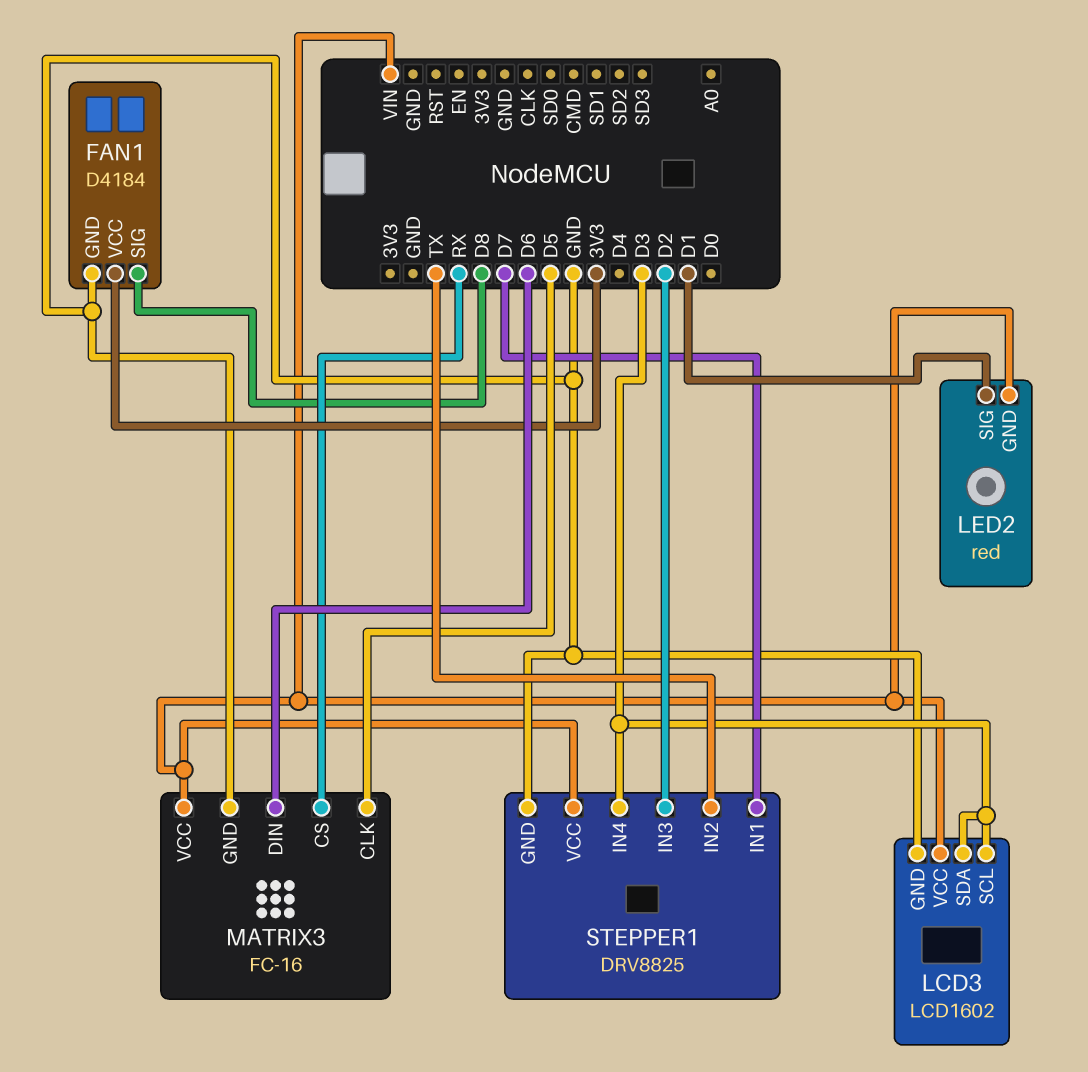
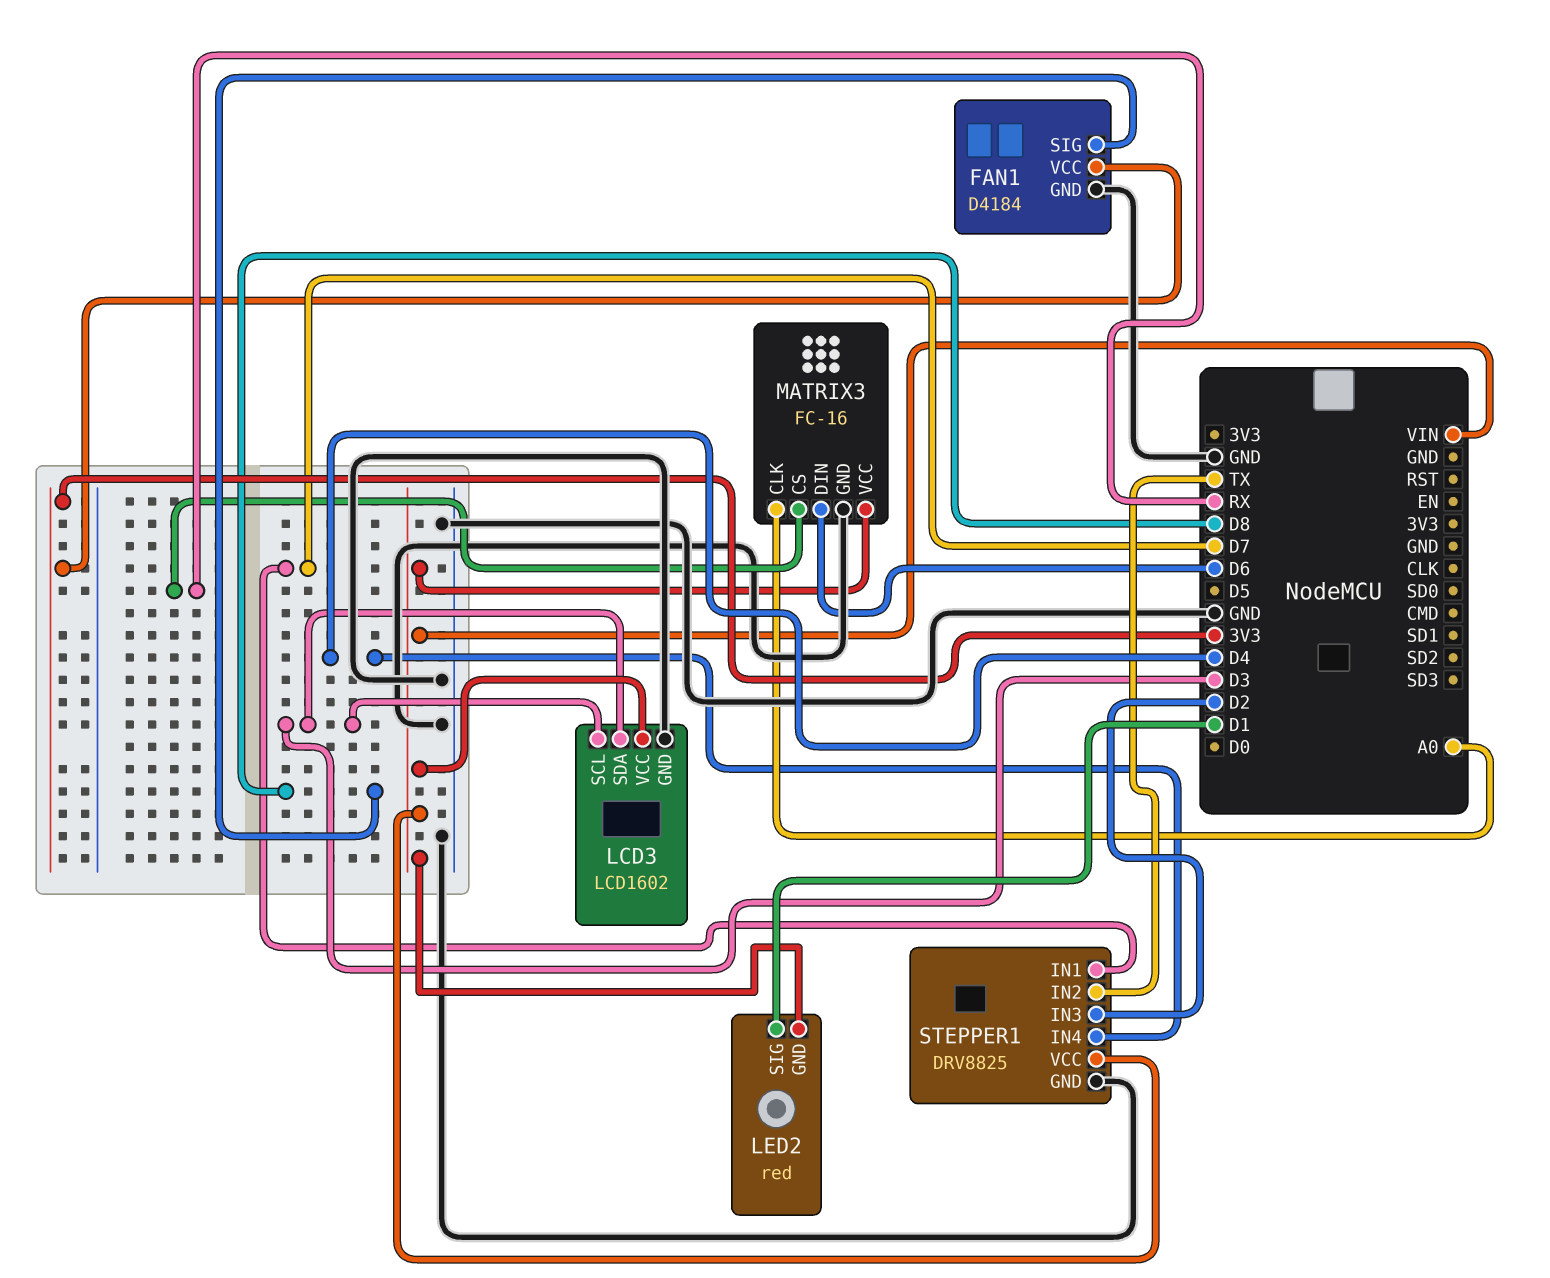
MATRIX3 pin CLK: D5 -> A0
STEPPER1 pin IN4: D3 -> D4

